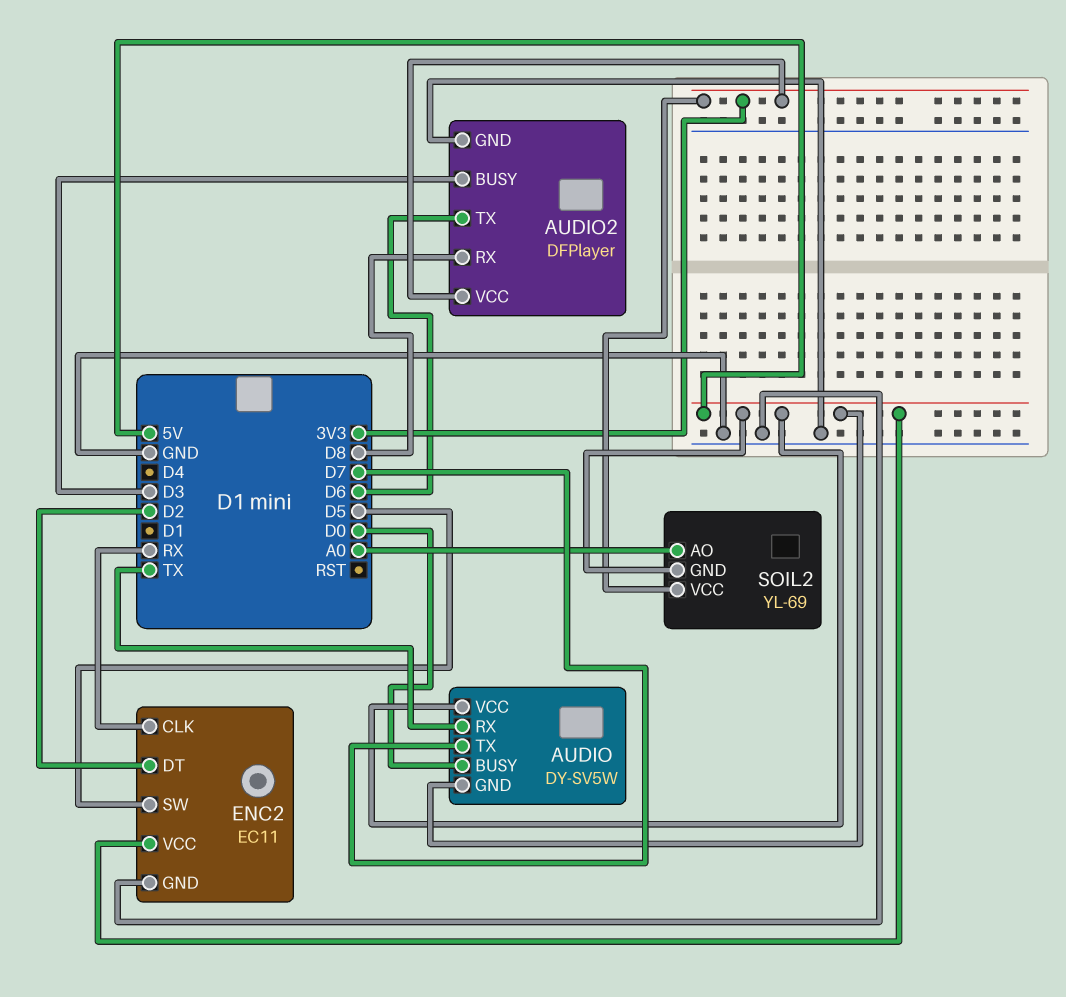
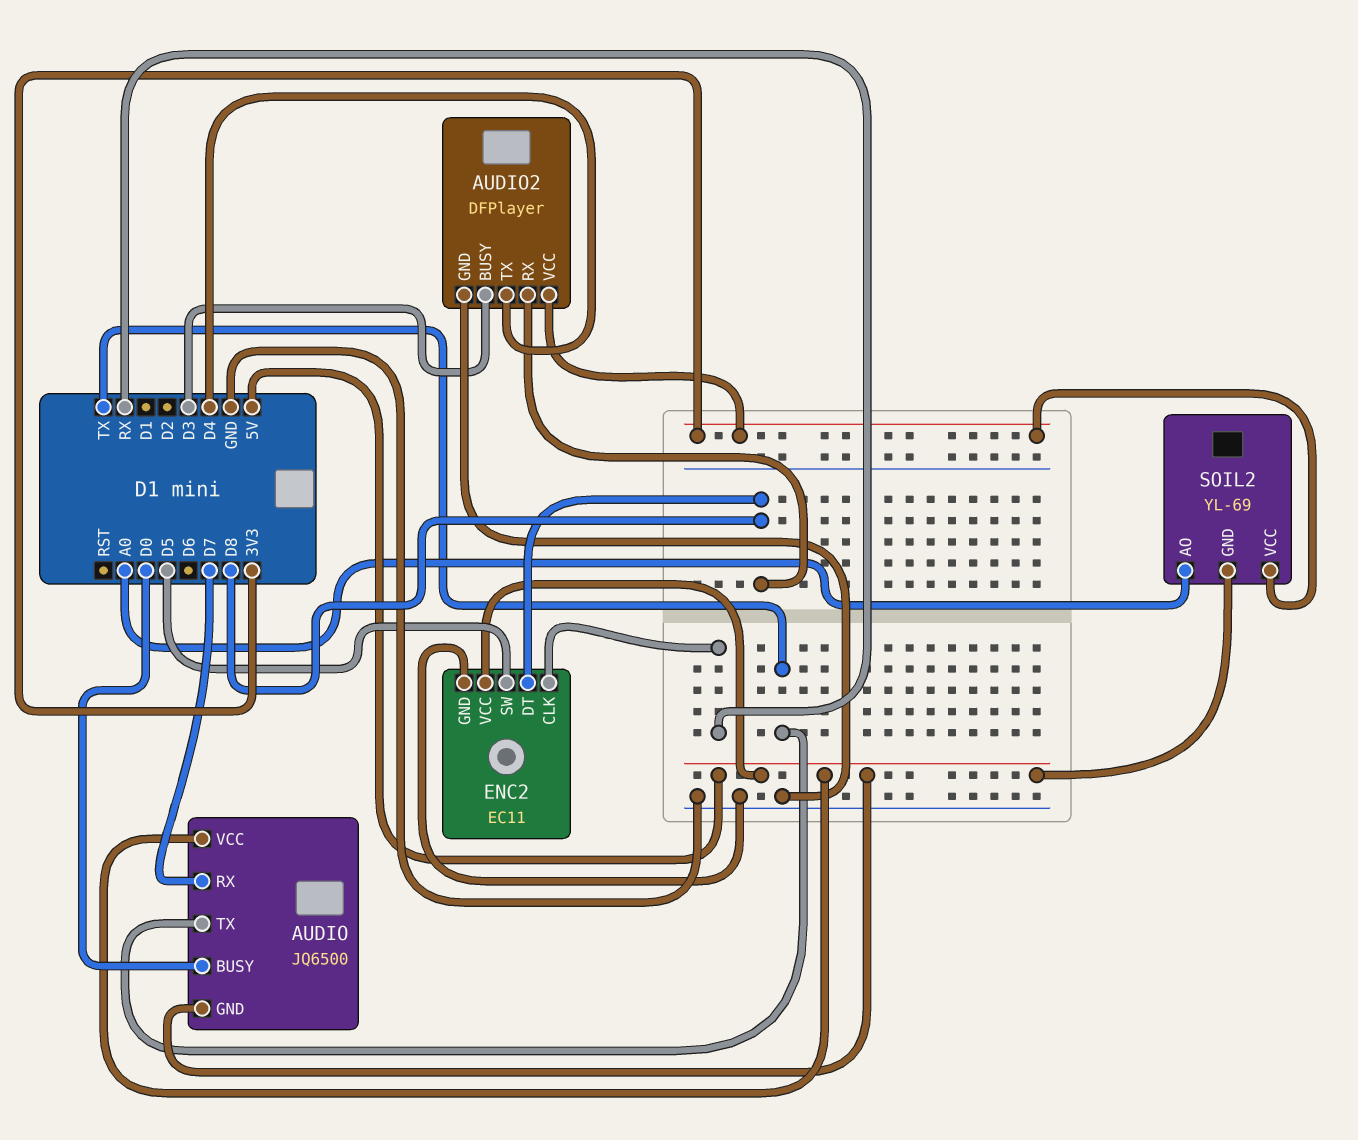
AUDIO: DY-SV5W -> JQ6500
AUDIO pin RX: TX -> D7
AUDIO pin TX: D7 -> TX
AUDIO2 pin TX: D6 -> D4
ENC2 pin DT: D2 -> D8

